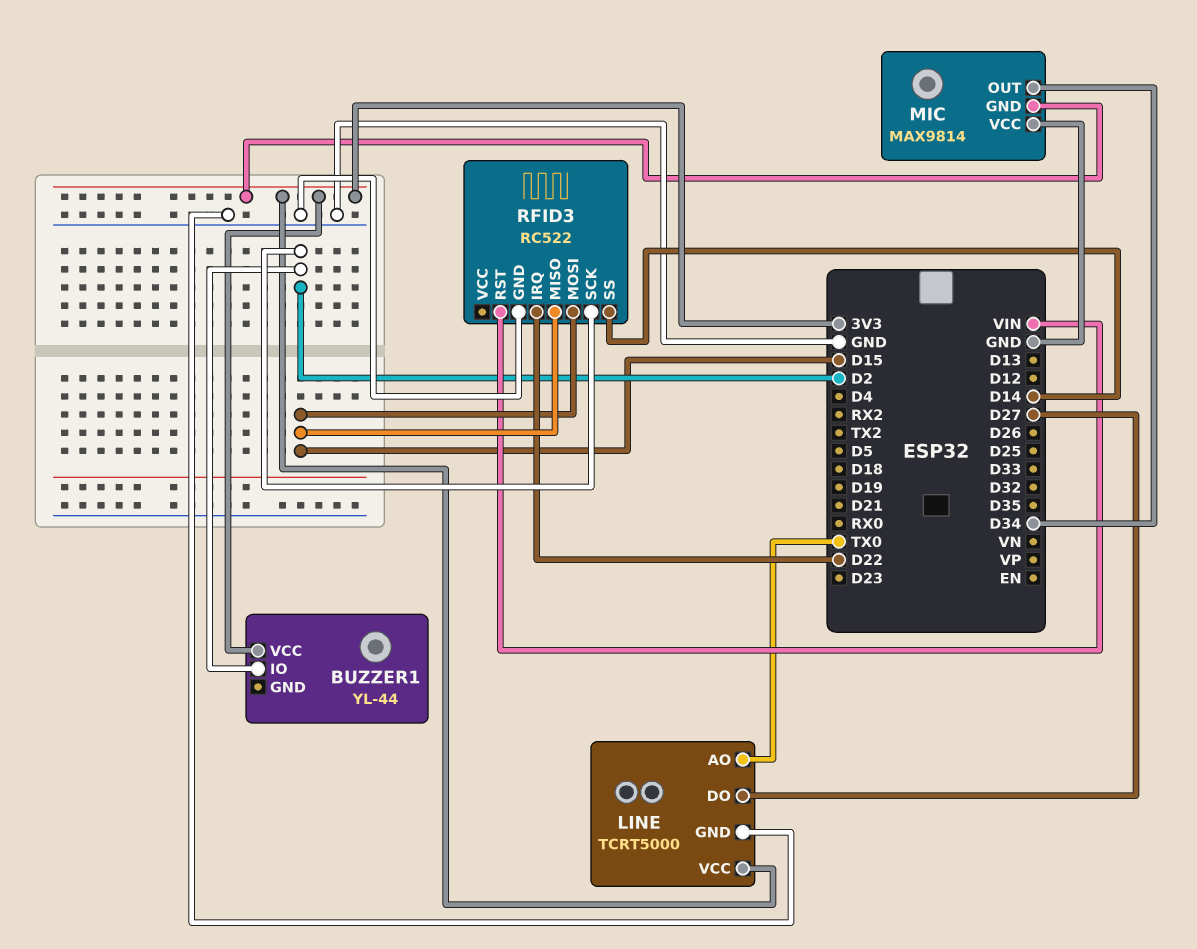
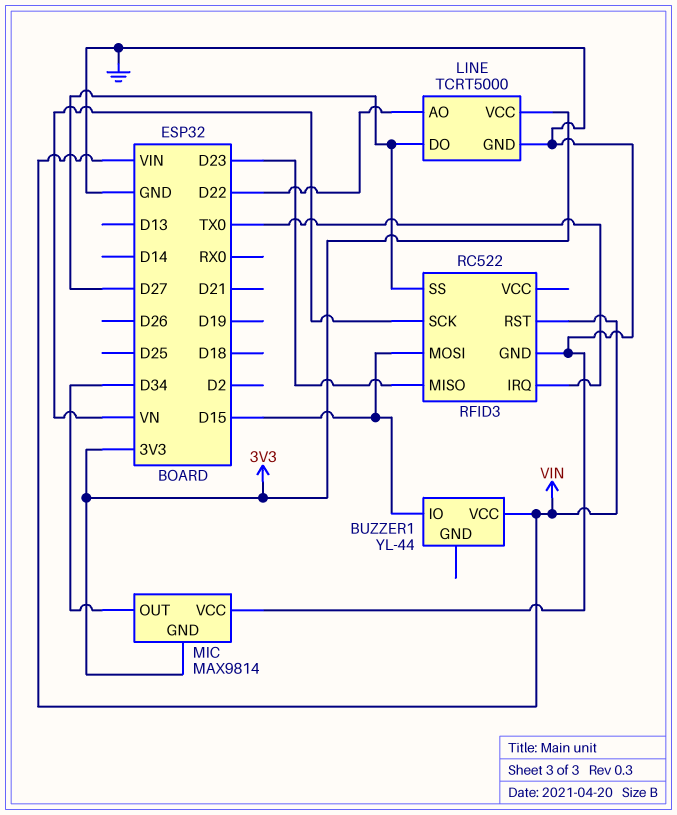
BUZZER1 pin IO: D2 -> D15
BUZZER1 pin VCC: 3V3 -> VIN
LINE pin AO: TX0 -> D22
RFID3 pin IRQ: D22 -> TX0
RFID3 pin MISO: D15 -> D23
RFID3 pin SCK: D2 -> VN
RFID3 pin SS: D14 -> D27

